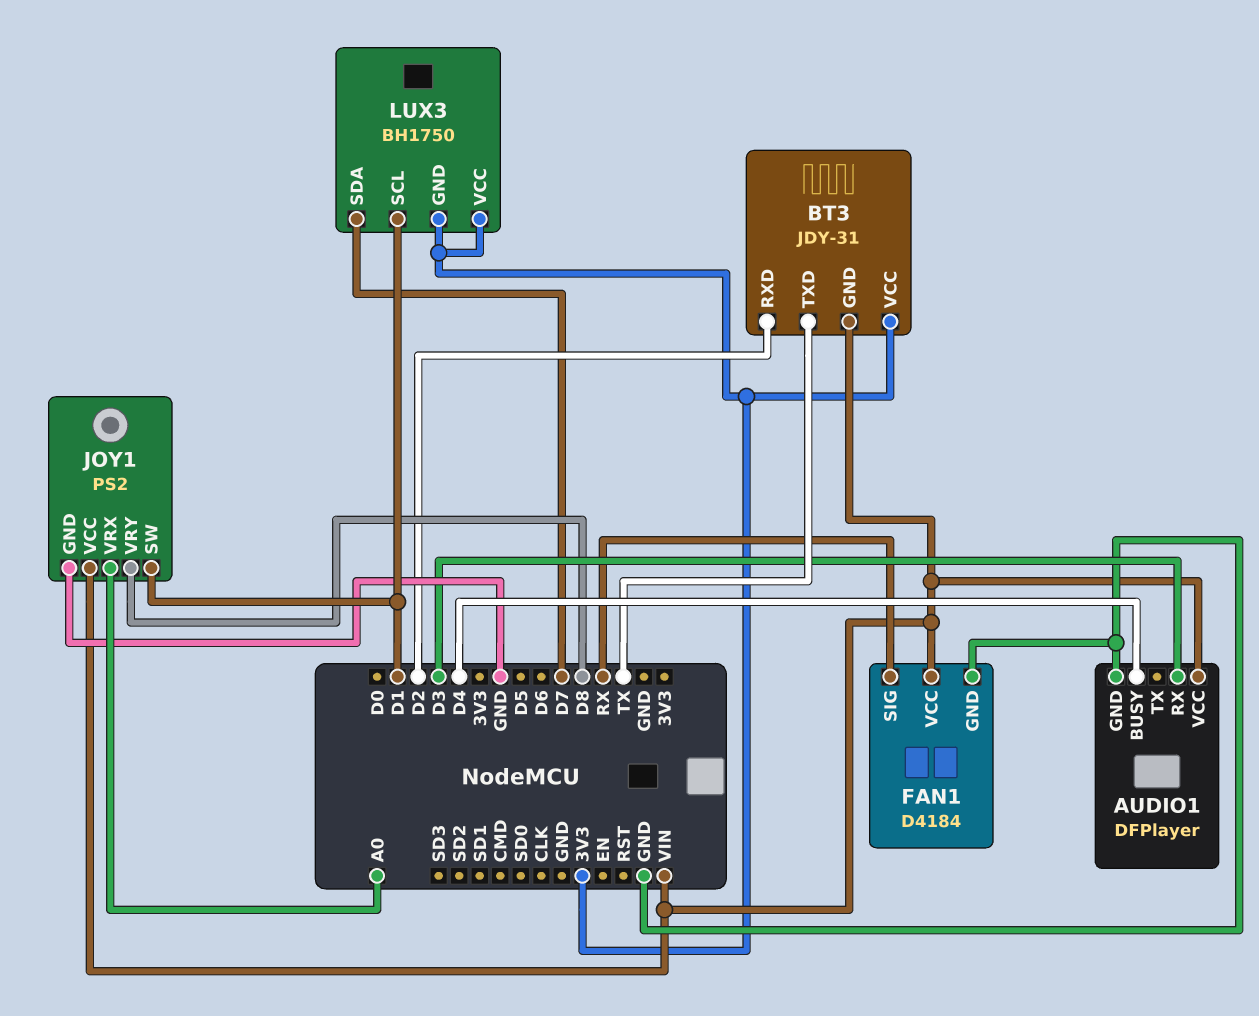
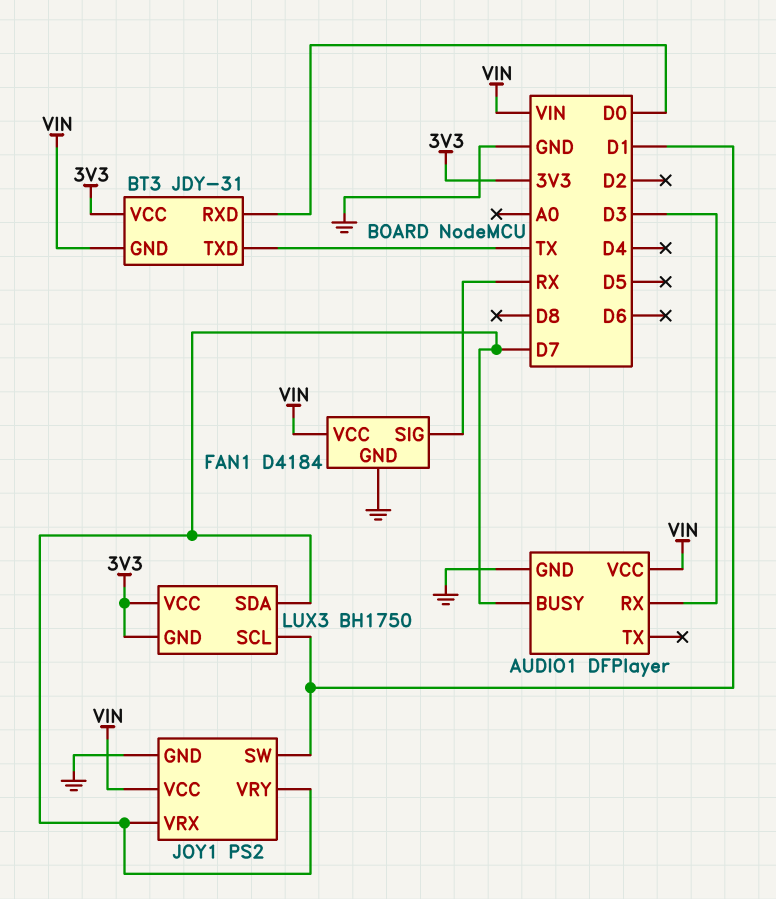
AUDIO1 pin BUSY: D4 -> D7
BT3 pin RXD: D2 -> D0
JOY1 pin VRX: A0 -> D7
JOY1 pin VRY: D8 -> D7

